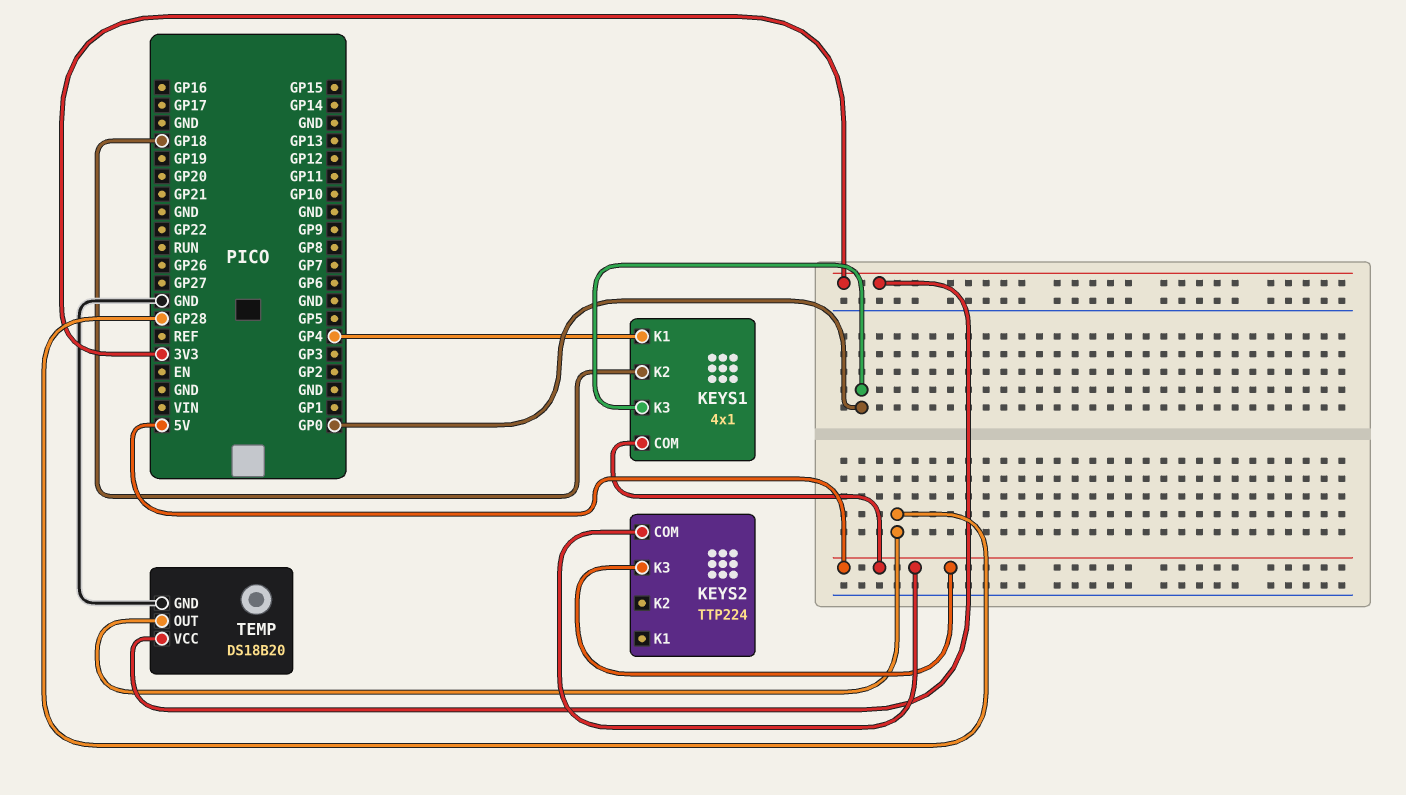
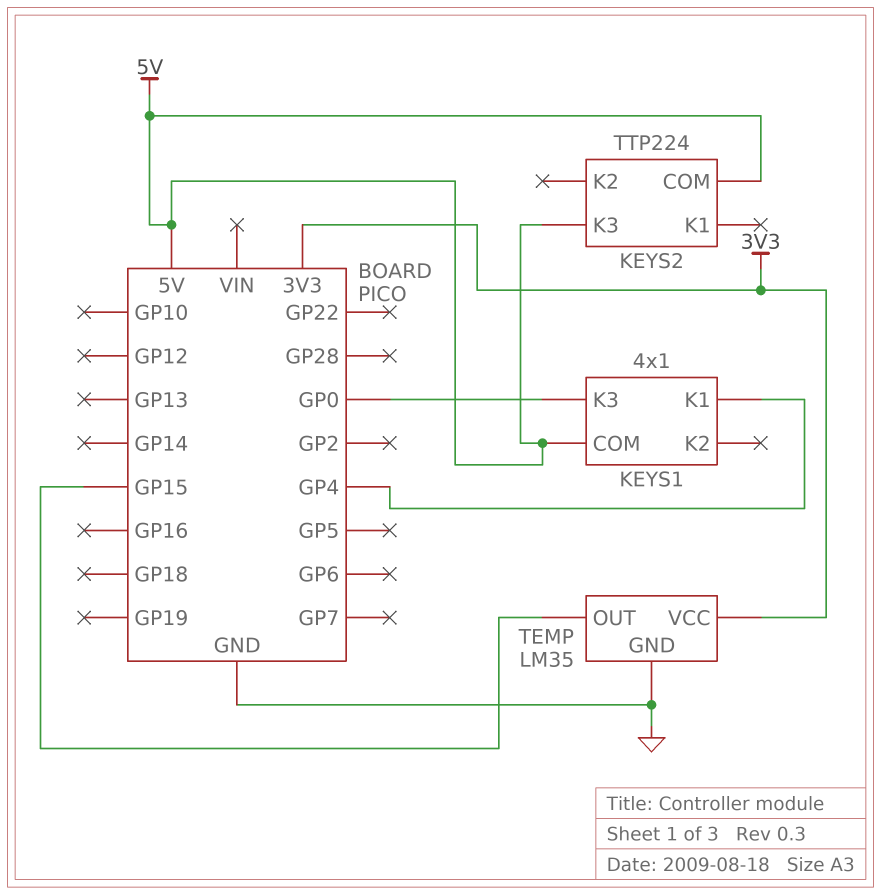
KEYS1 pin K2: GP18 -> none
TEMP: DS18B20 -> LM35
TEMP pin OUT: GP28 -> GP15

